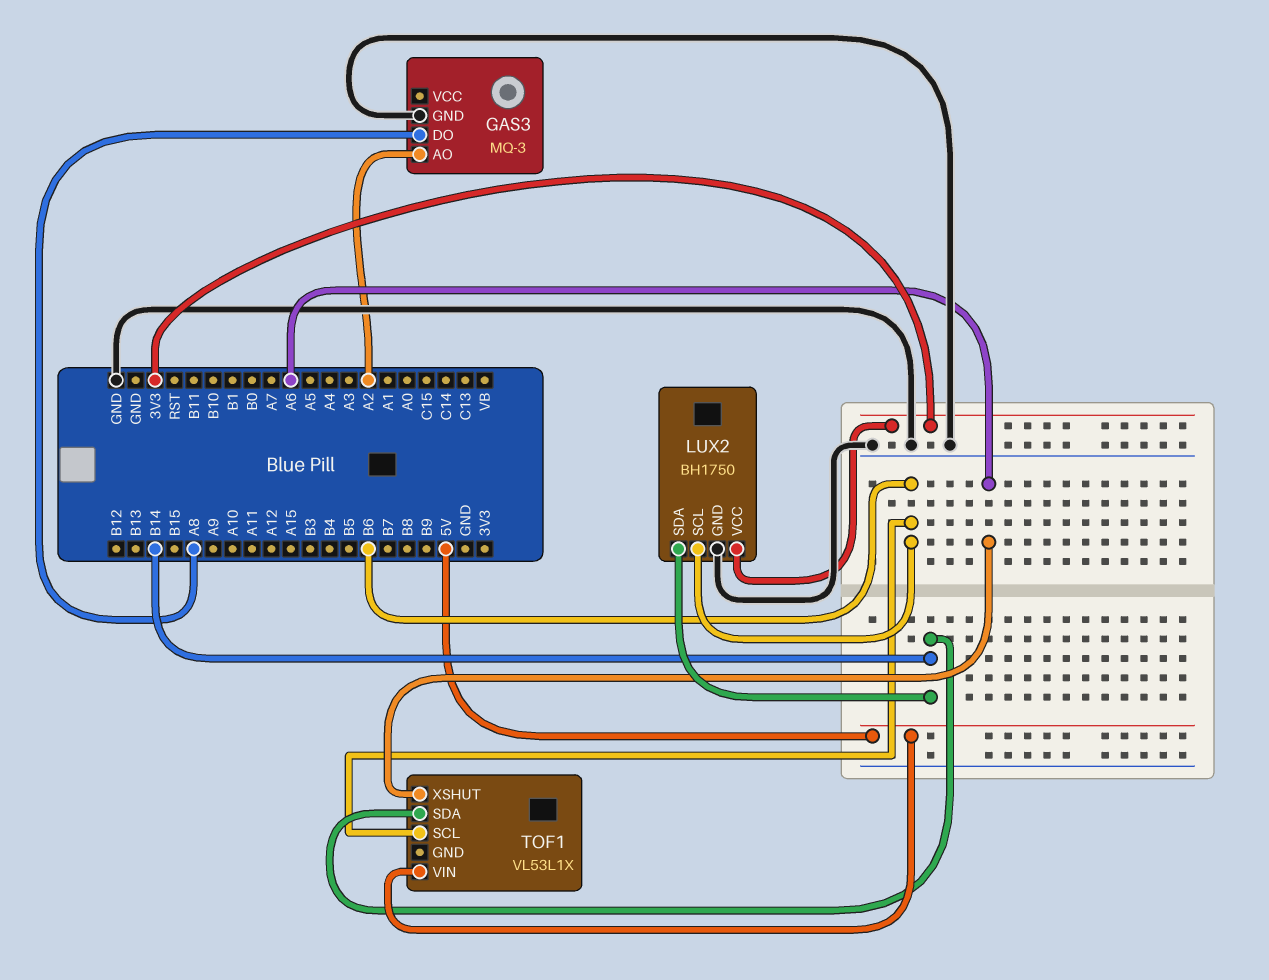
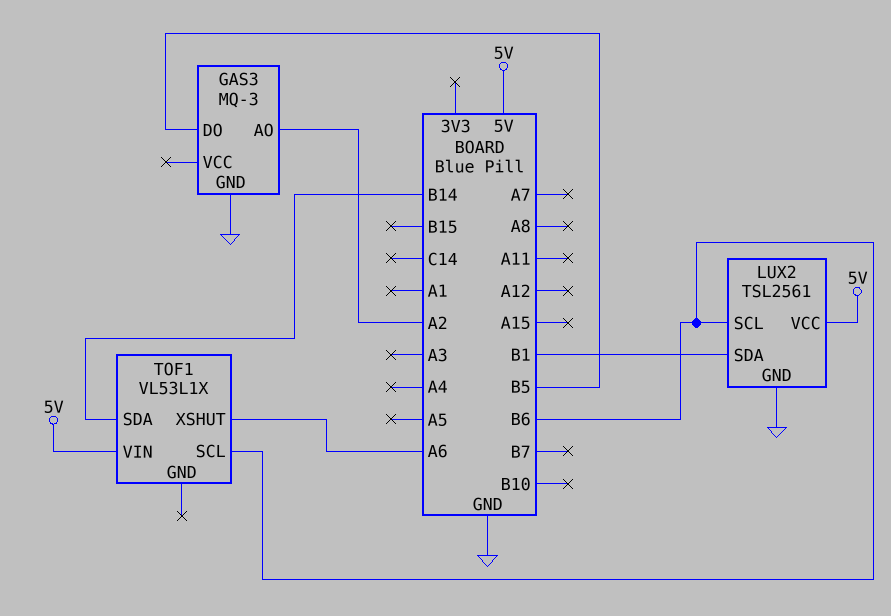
GAS3 pin DO: A8 -> B5
LUX2: BH1750 -> TSL2561
LUX2 pin SDA: B14 -> B1
LUX2 pin VCC: 3V3 -> 5V

